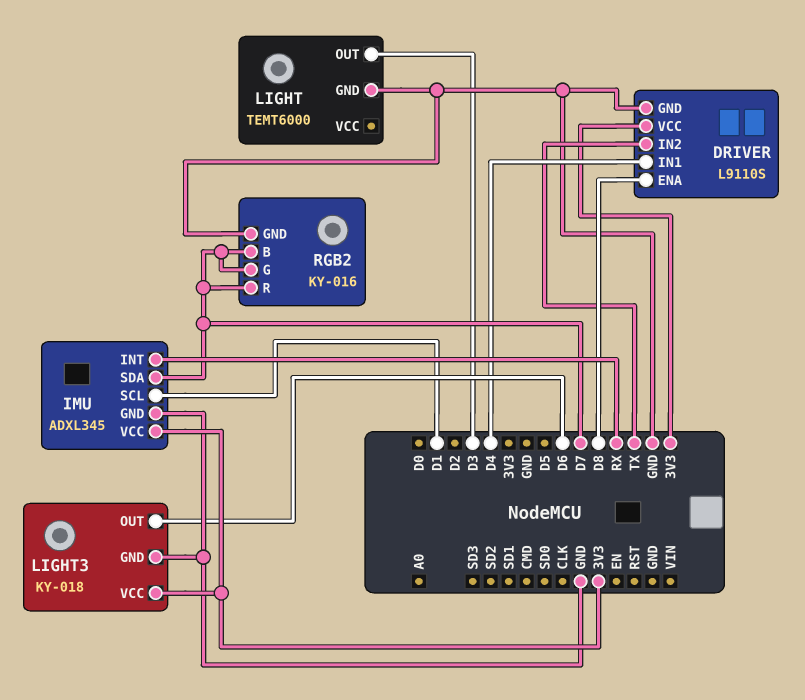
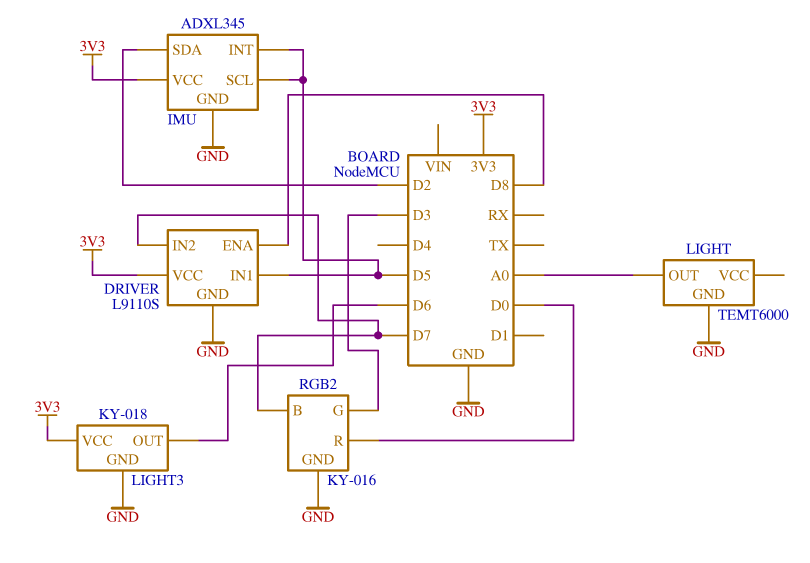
DRIVER pin IN1: D4 -> D5
DRIVER pin IN2: TX -> D7
IMU pin INT: RX -> D5
IMU pin SCL: D1 -> D5
IMU pin SDA: D7 -> D2
LIGHT pin OUT: D3 -> A0
RGB2 pin G: D7 -> D3
RGB2 pin R: D7 -> D0

